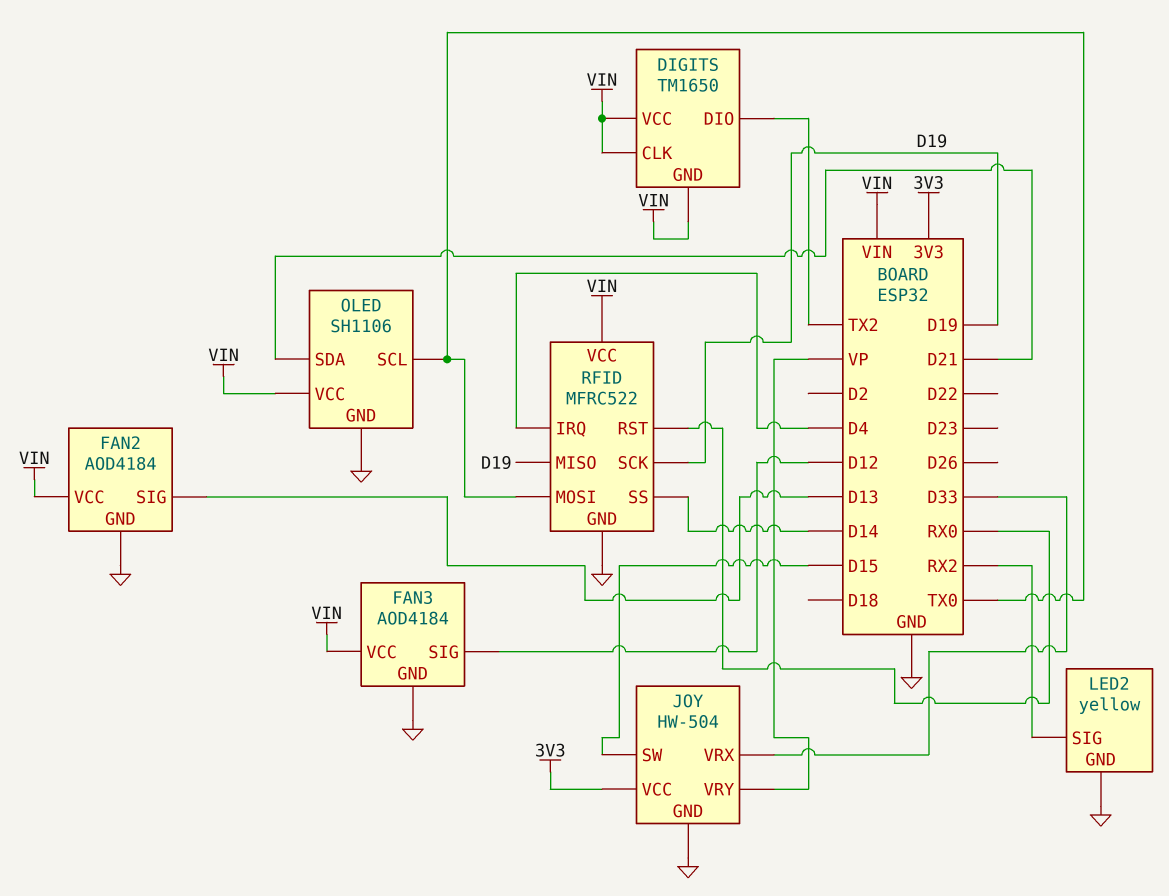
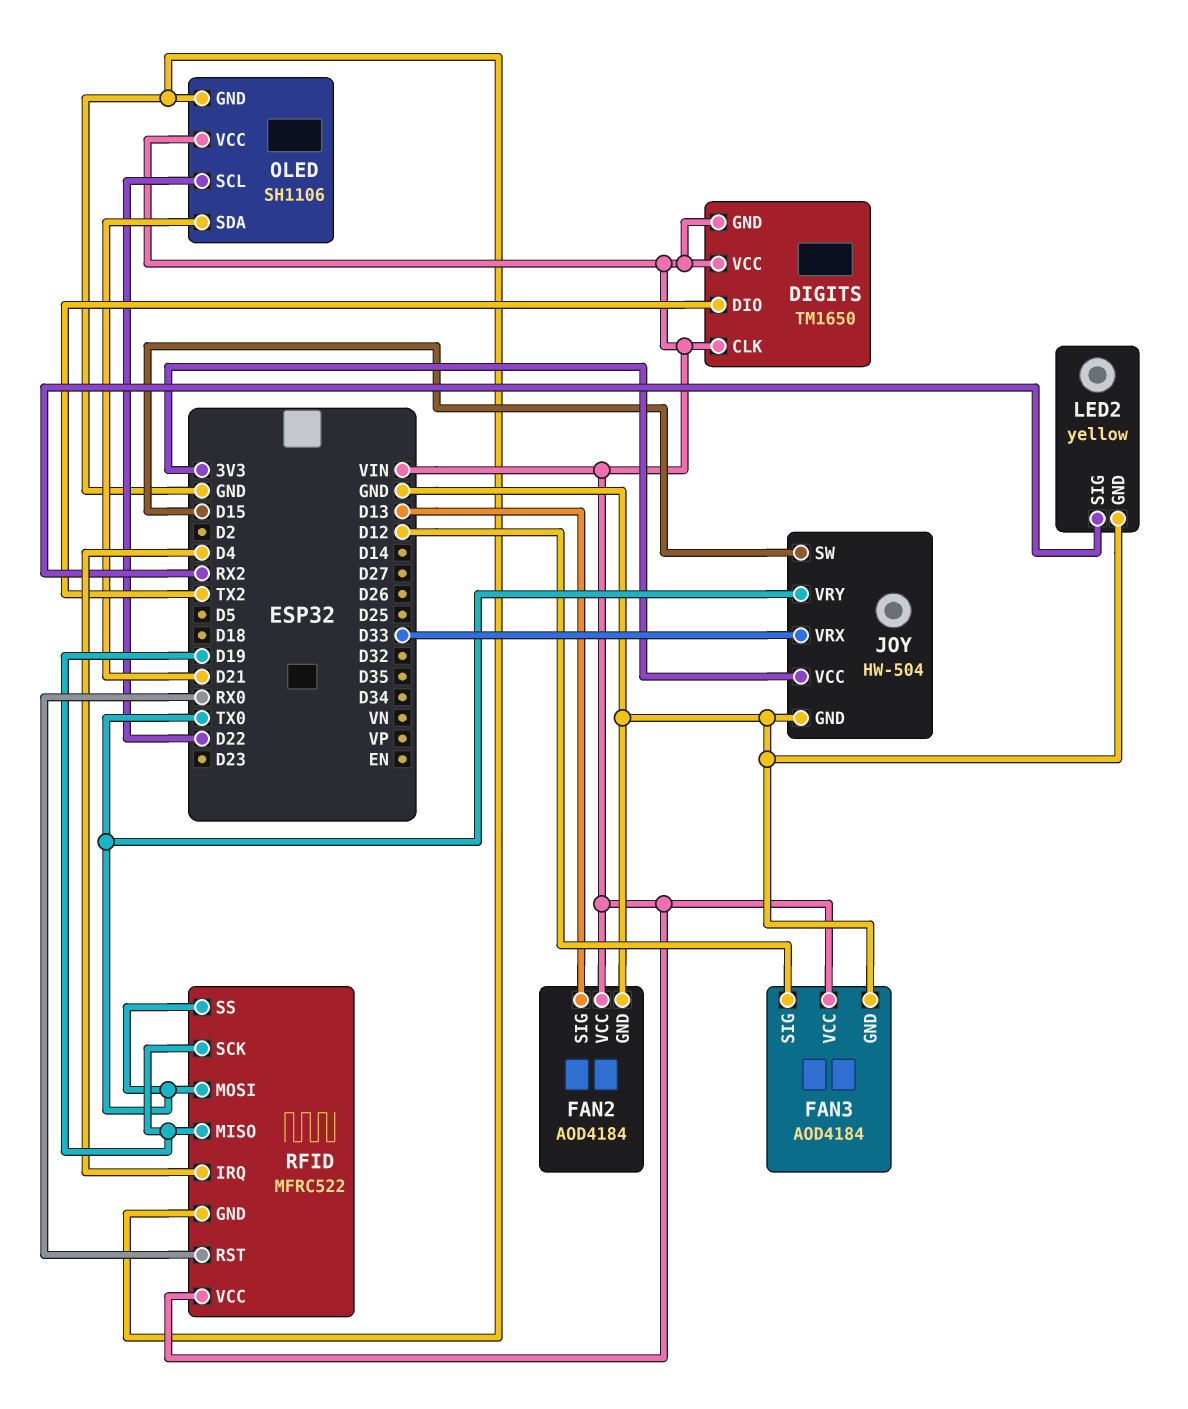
JOY pin VRY: VP -> TX0
OLED pin SCL: TX0 -> D22
RFID pin SS: D14 -> TX0

